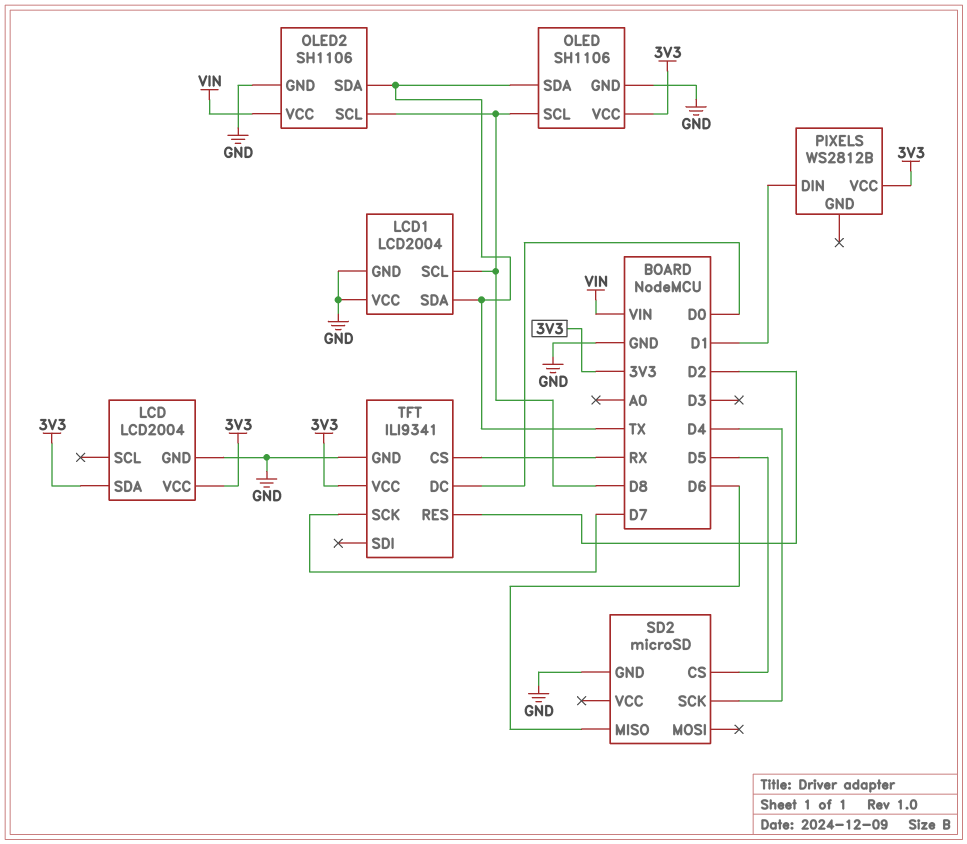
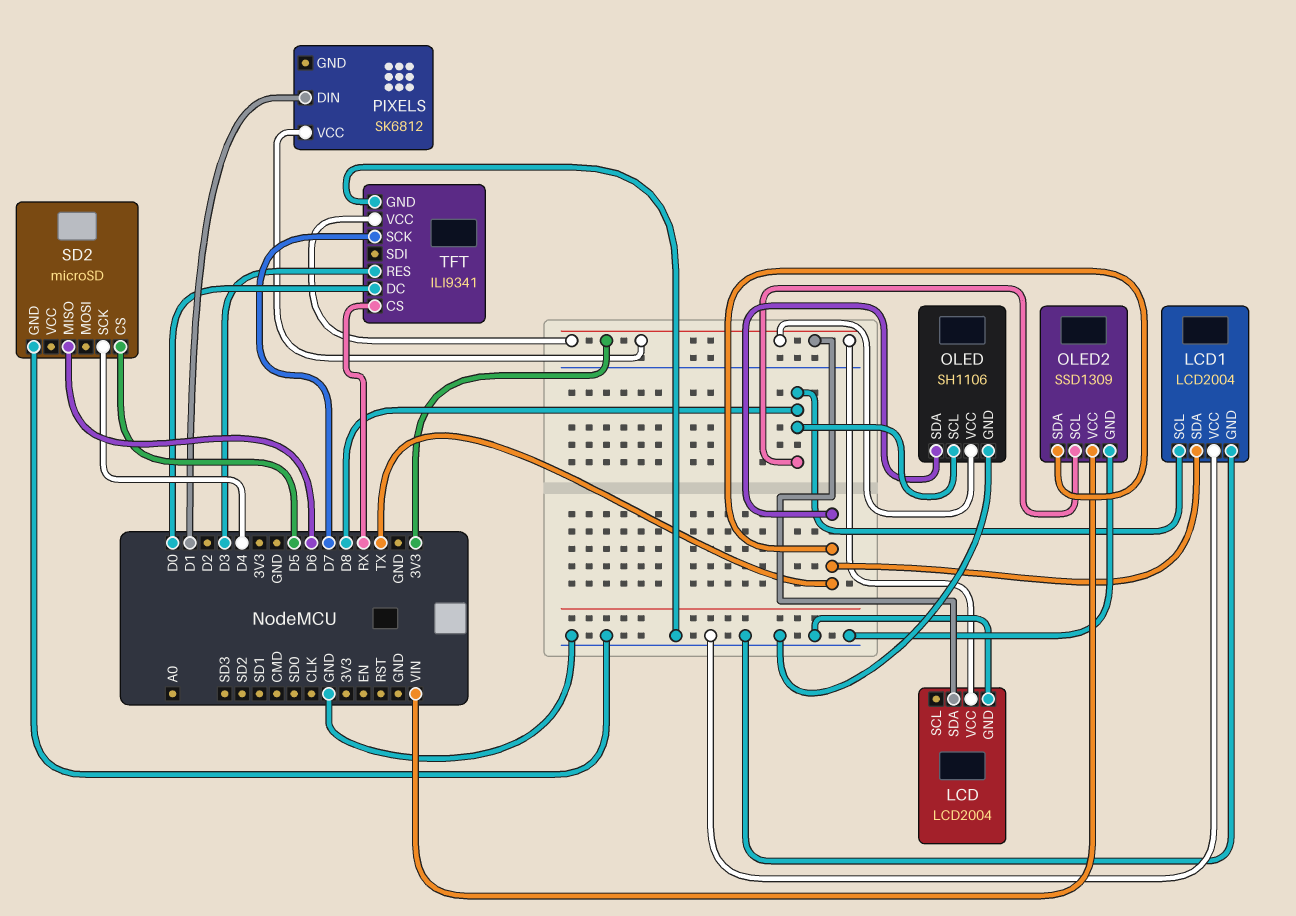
OLED2: SH1106 -> SSD1309
PIXELS: WS2812B -> SK6812
TFT pin RES: D2 -> D3

